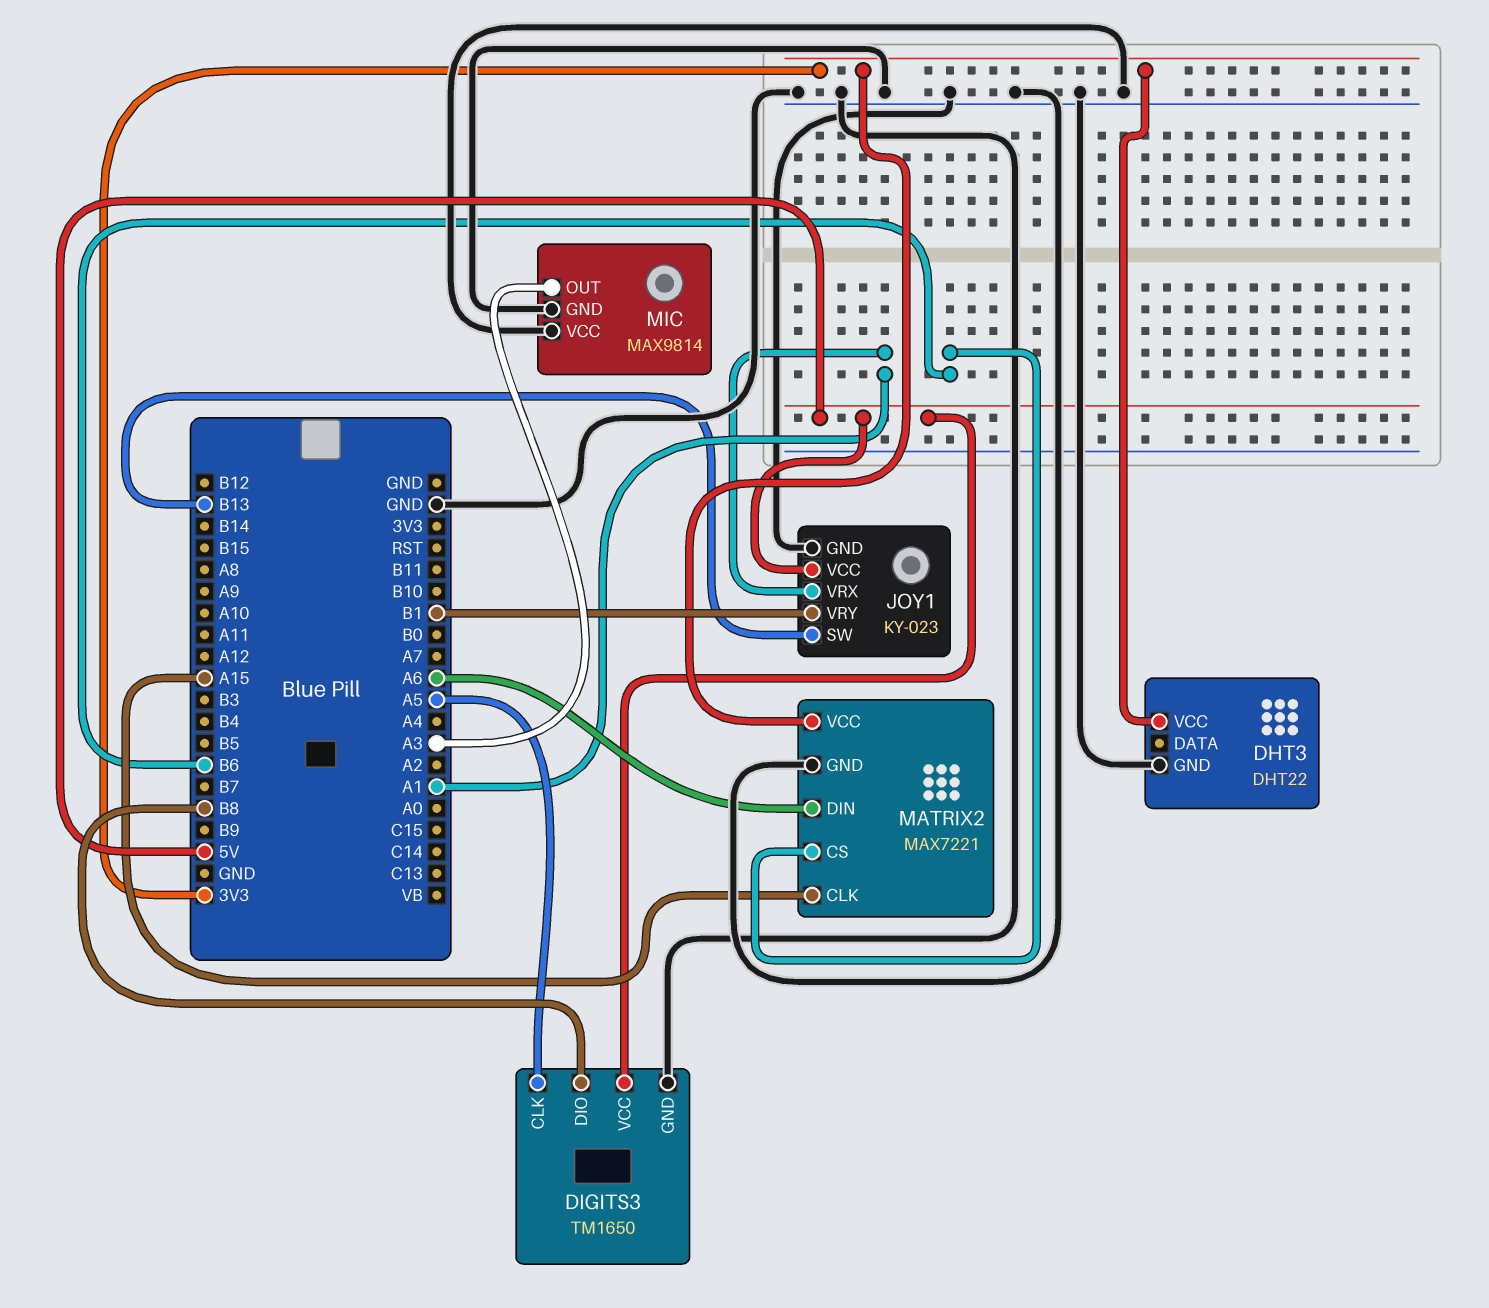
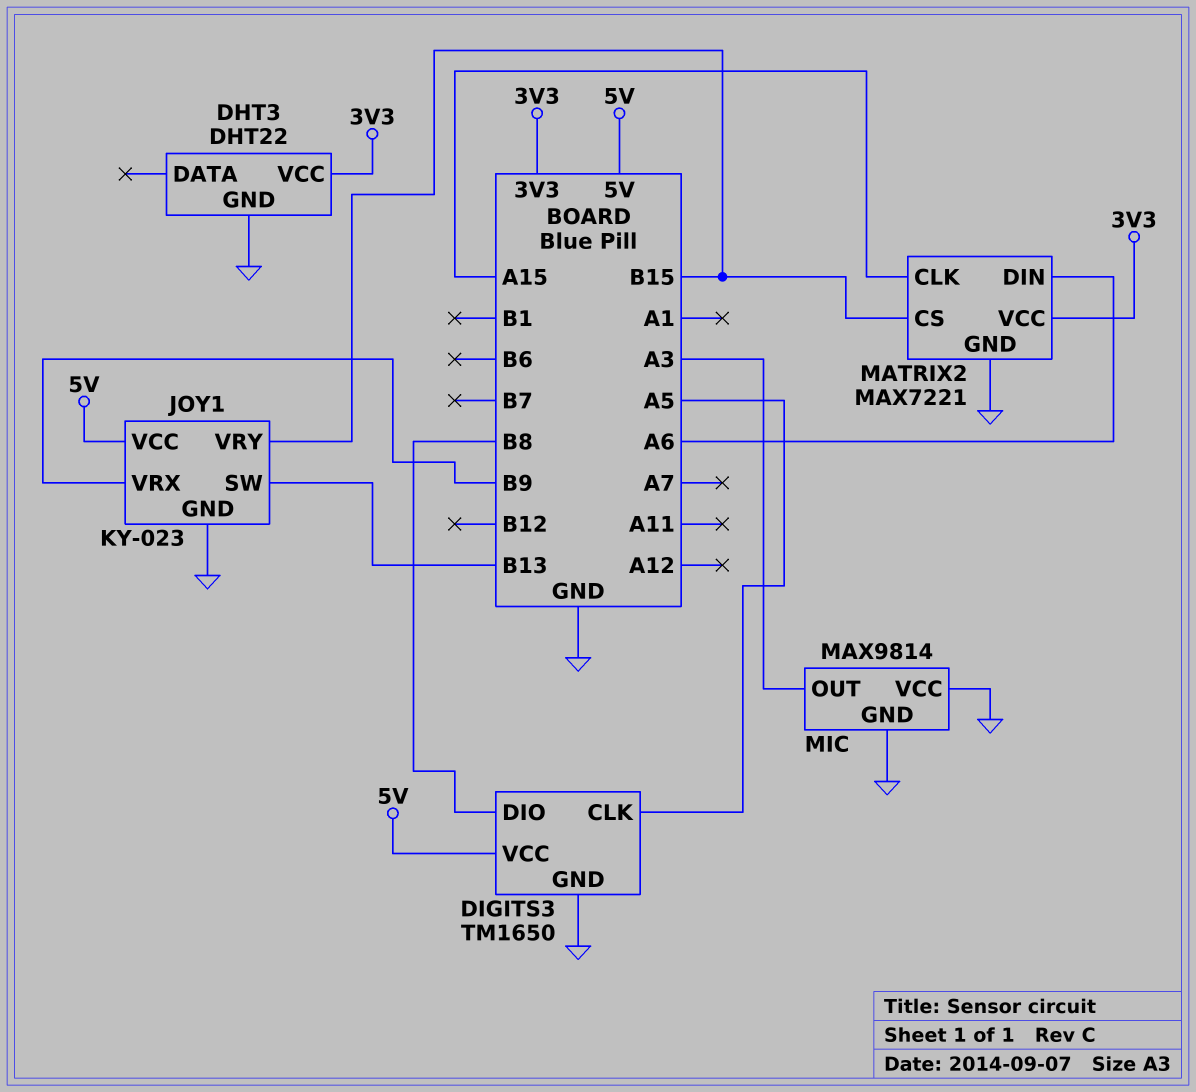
JOY1 pin VRX: A1 -> B9
JOY1 pin VRY: B1 -> B15
MATRIX2 pin CS: B6 -> B15

